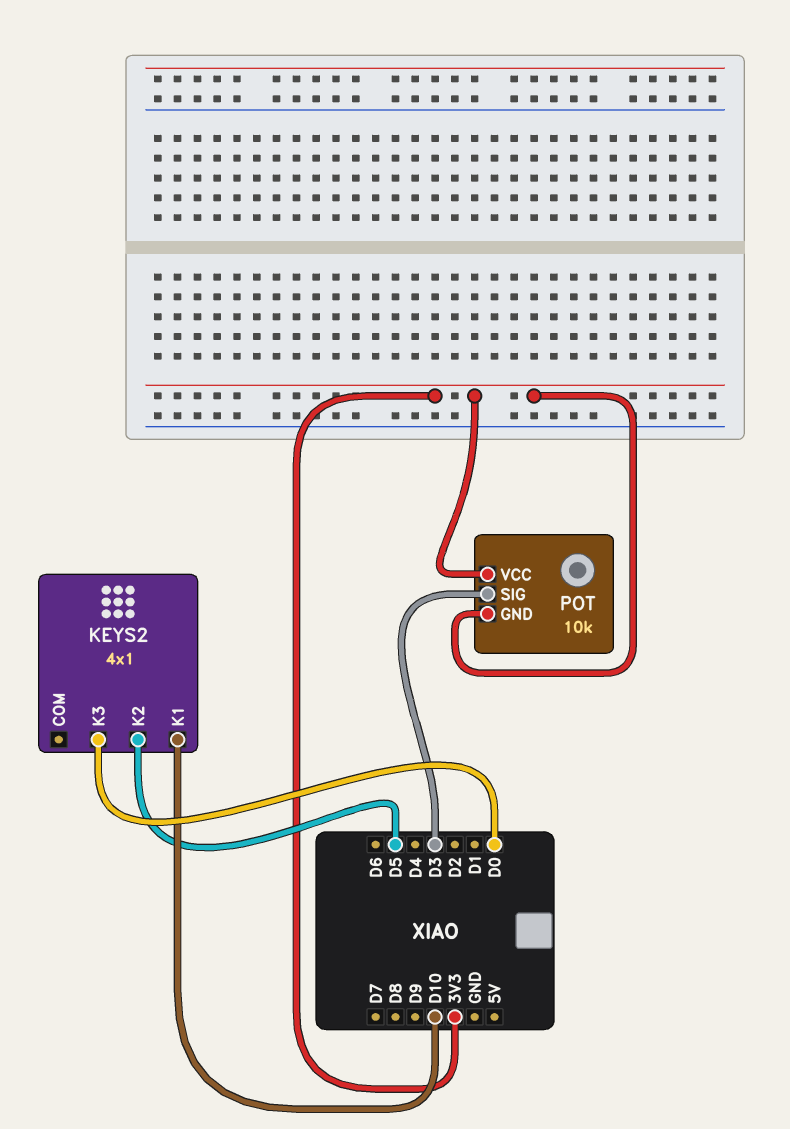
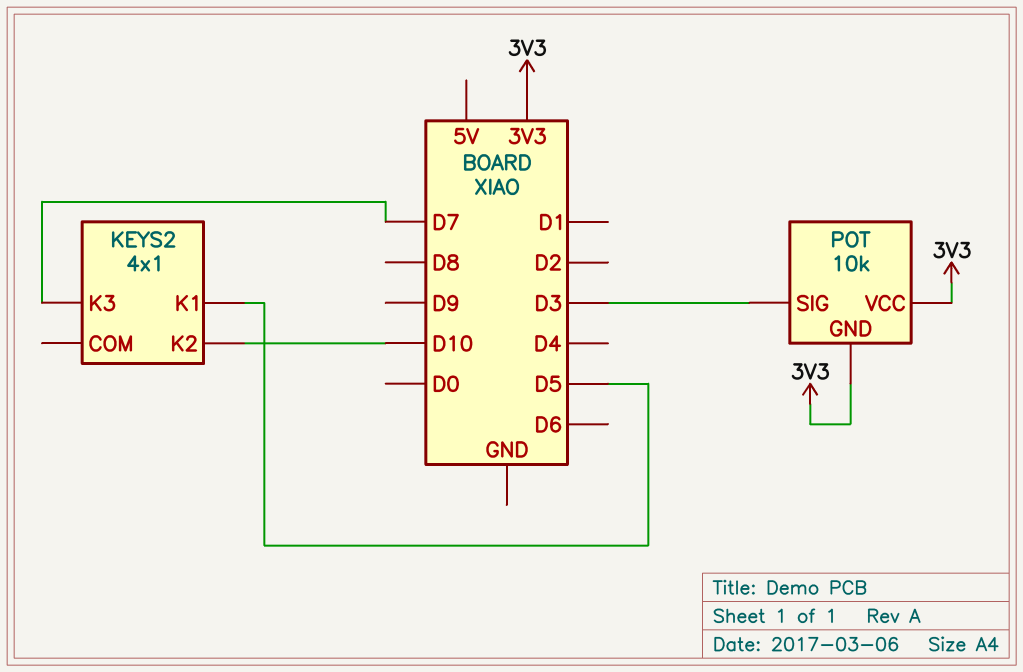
KEYS2 pin K1: D10 -> D5
KEYS2 pin K2: D5 -> D10
KEYS2 pin K3: D0 -> D7

